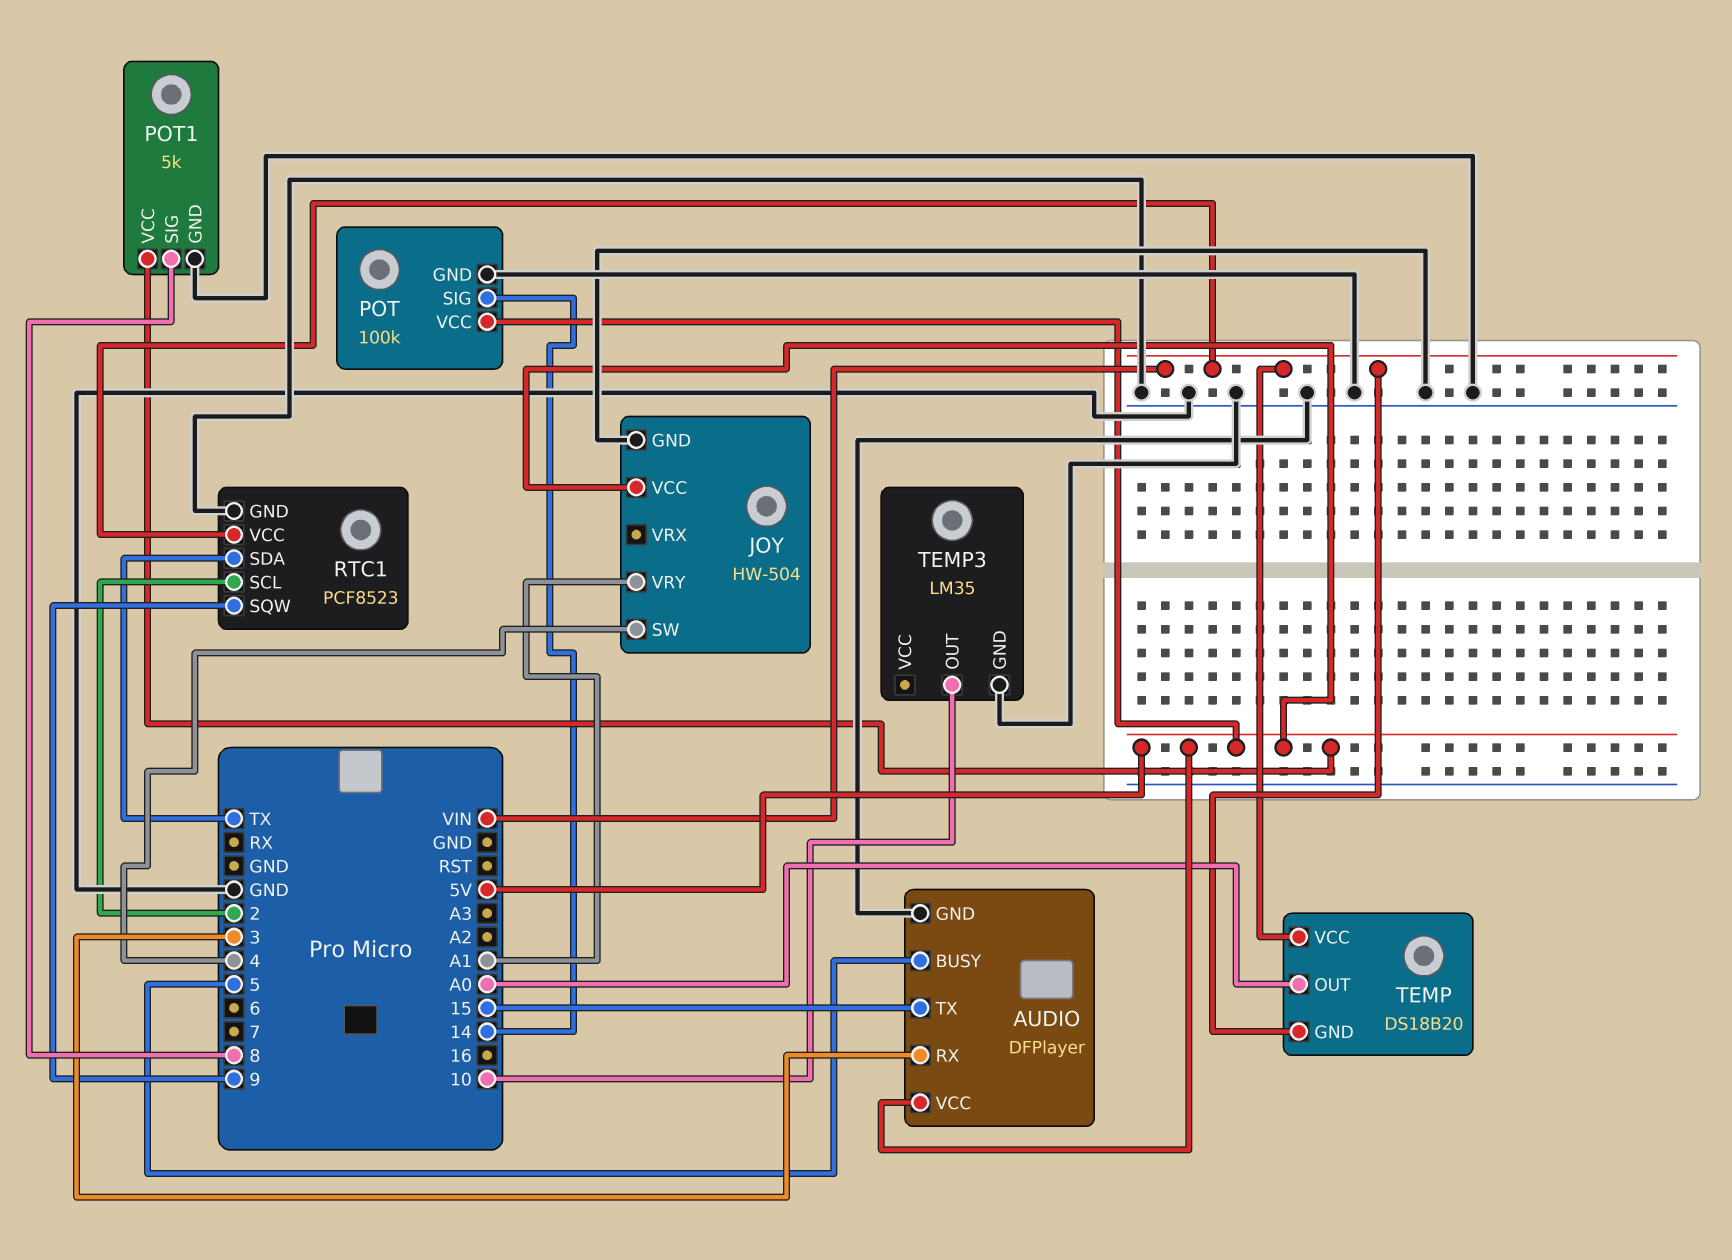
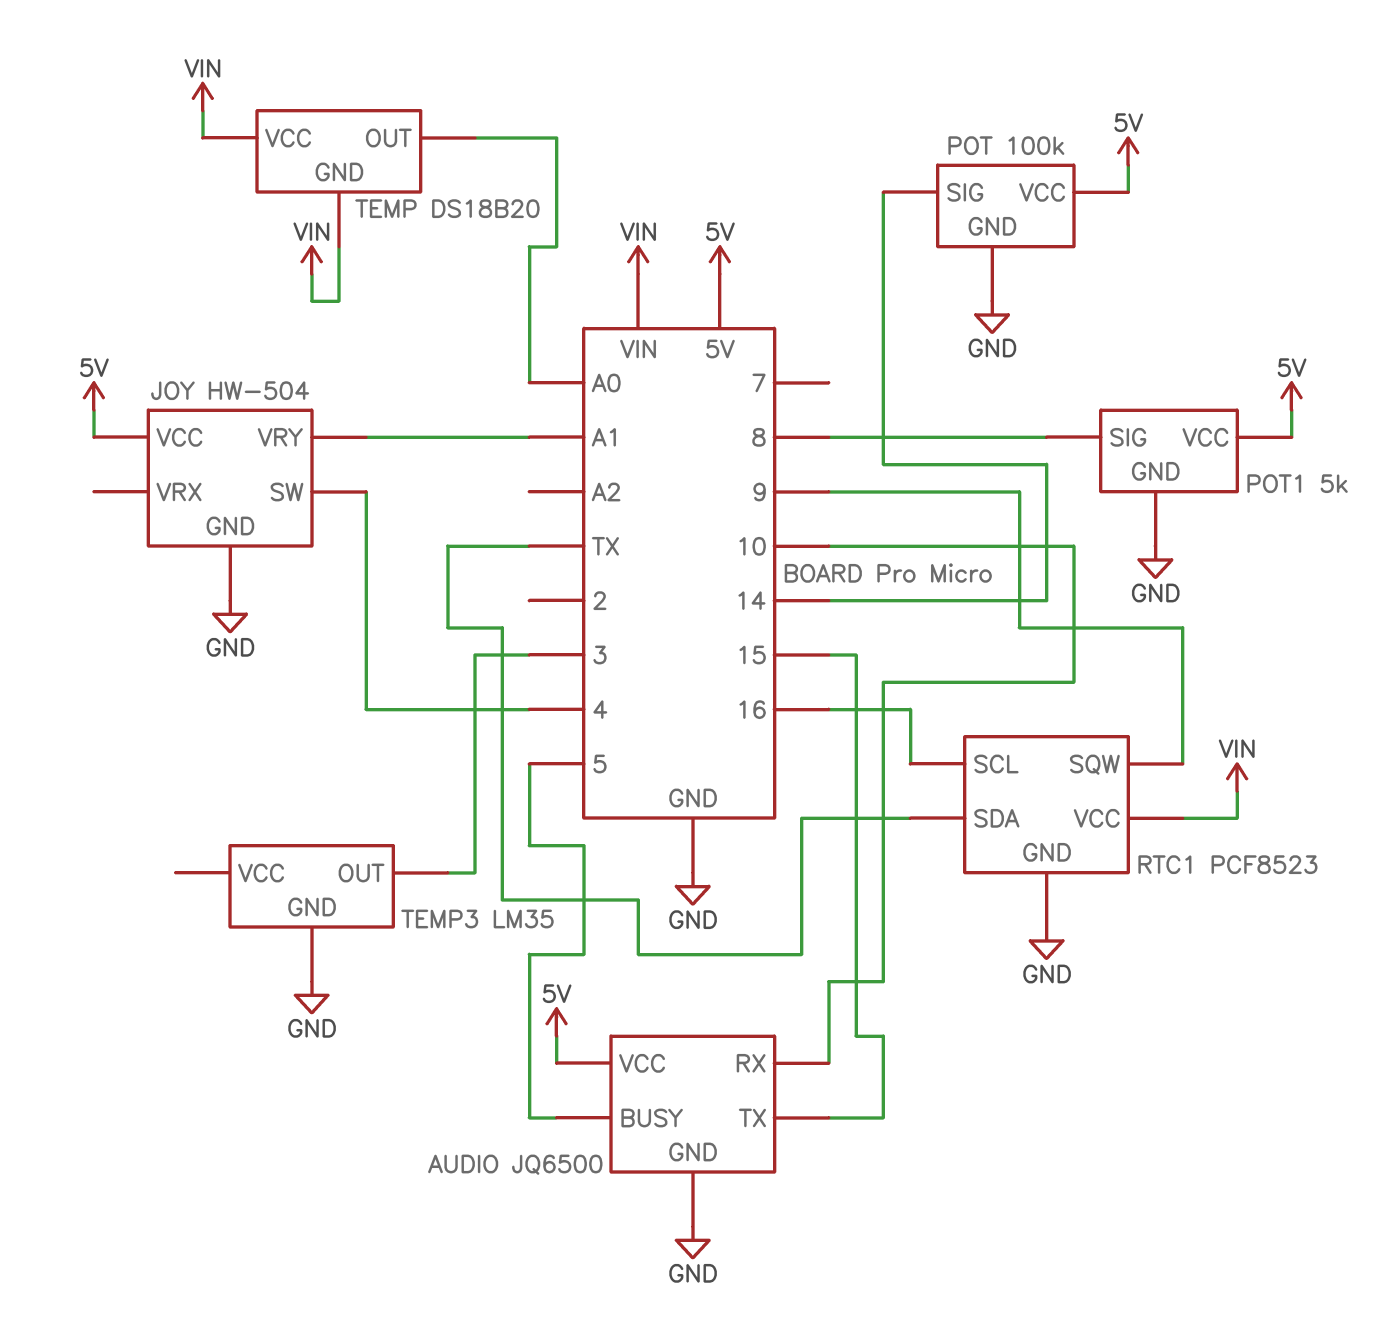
AUDIO: DFPlayer -> JQ6500
AUDIO pin RX: 3 -> 10
RTC1 pin SCL: 2 -> 16
TEMP3 pin OUT: 10 -> 3

